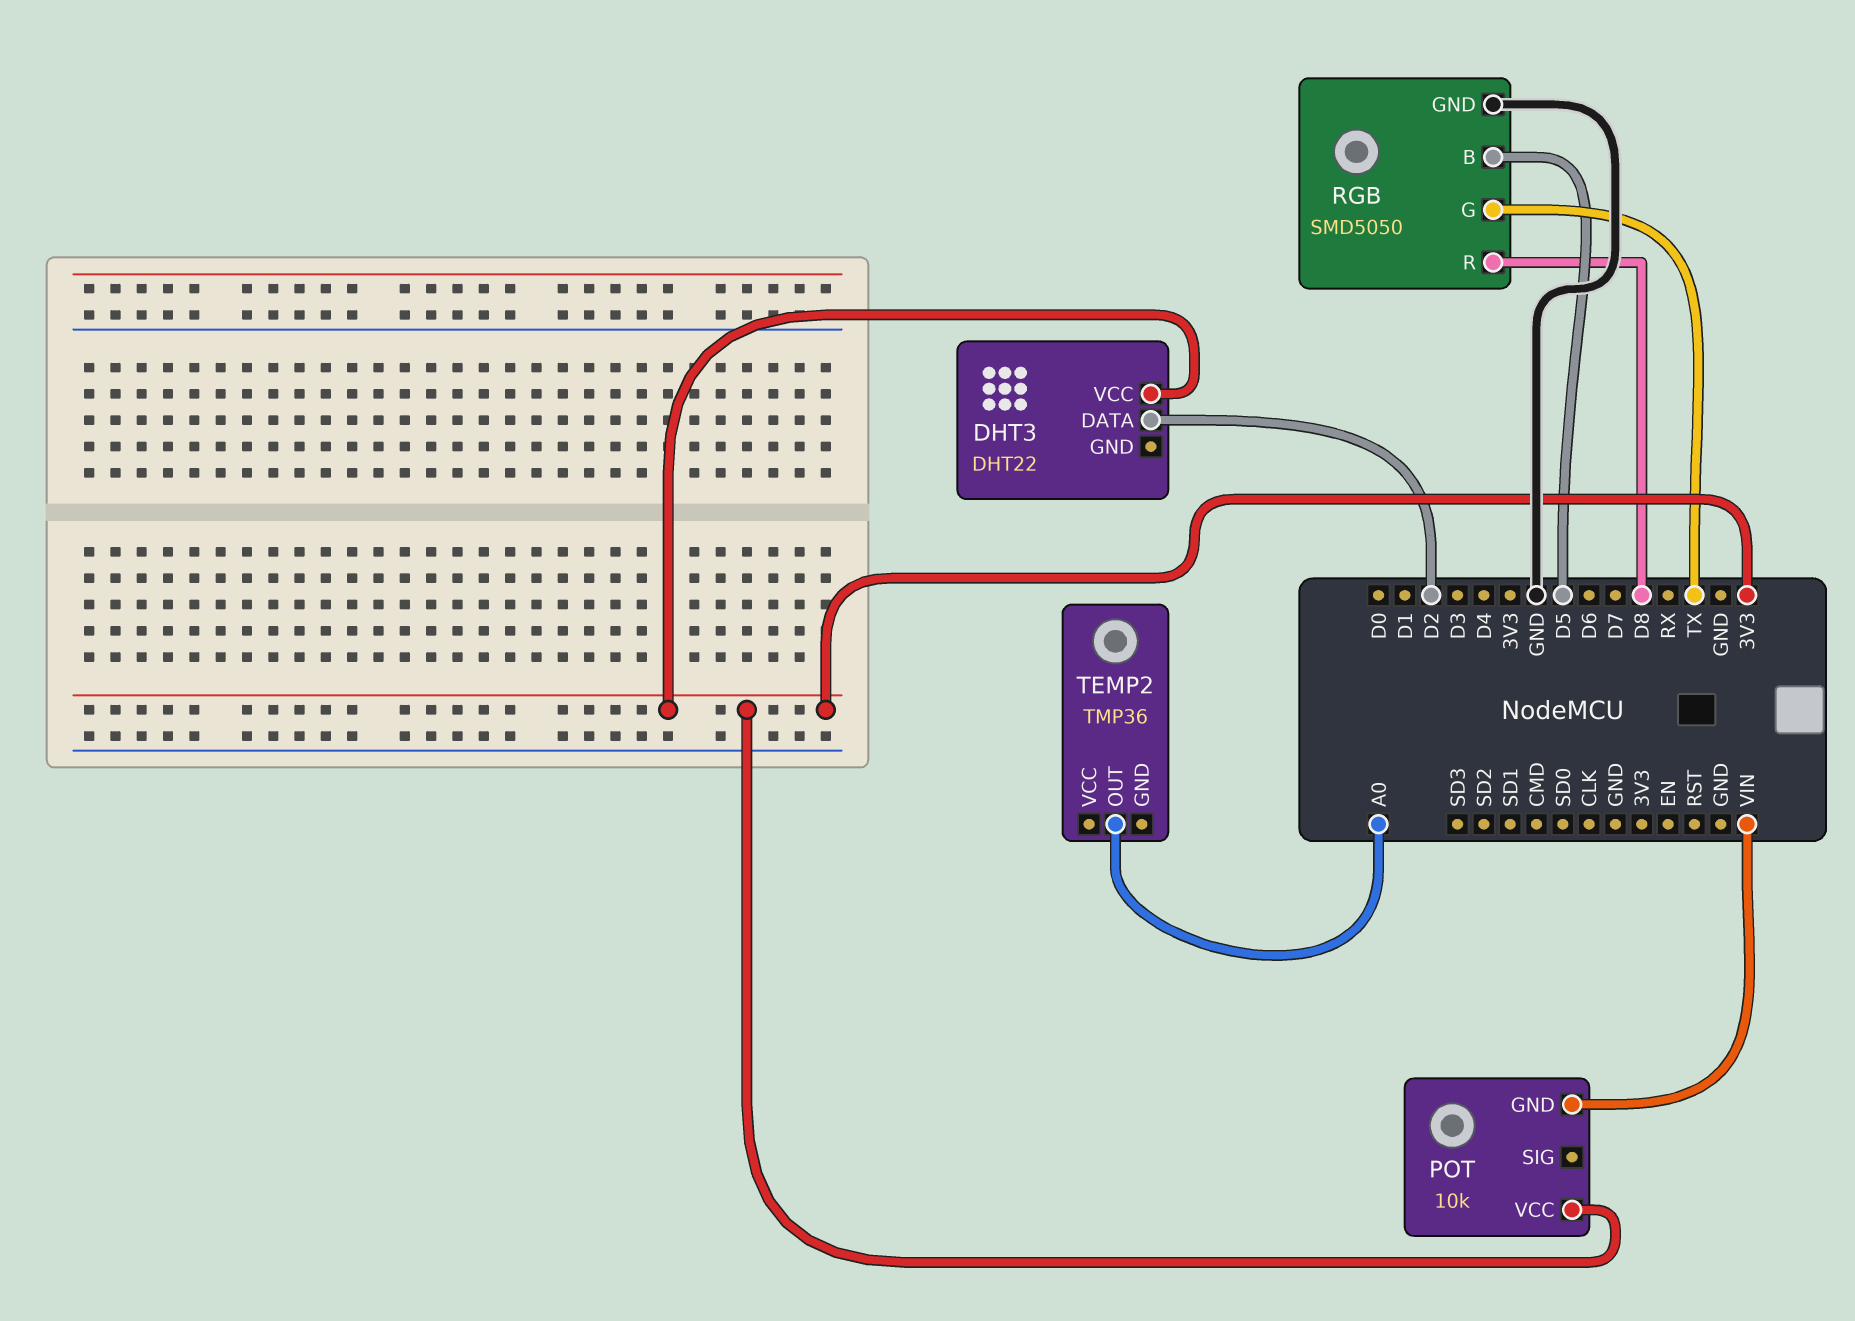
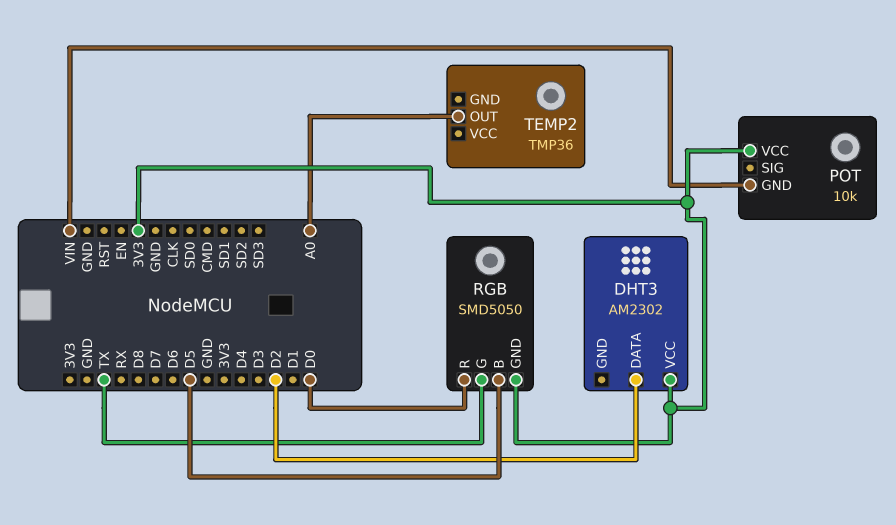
DHT3: DHT22 -> AM2302
RGB pin GND: GND -> 3V3
RGB pin R: D8 -> D0

